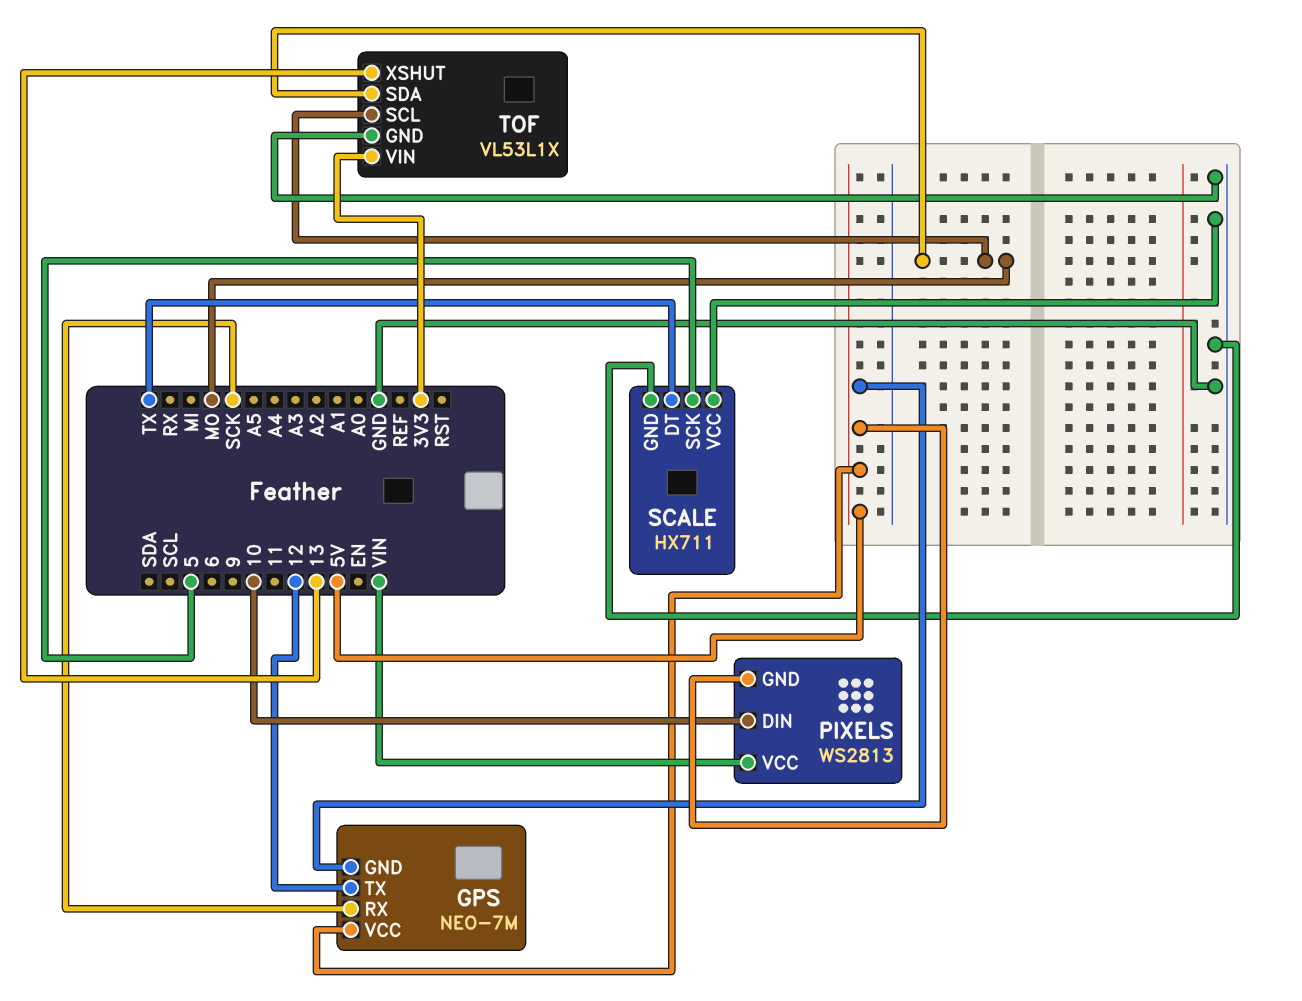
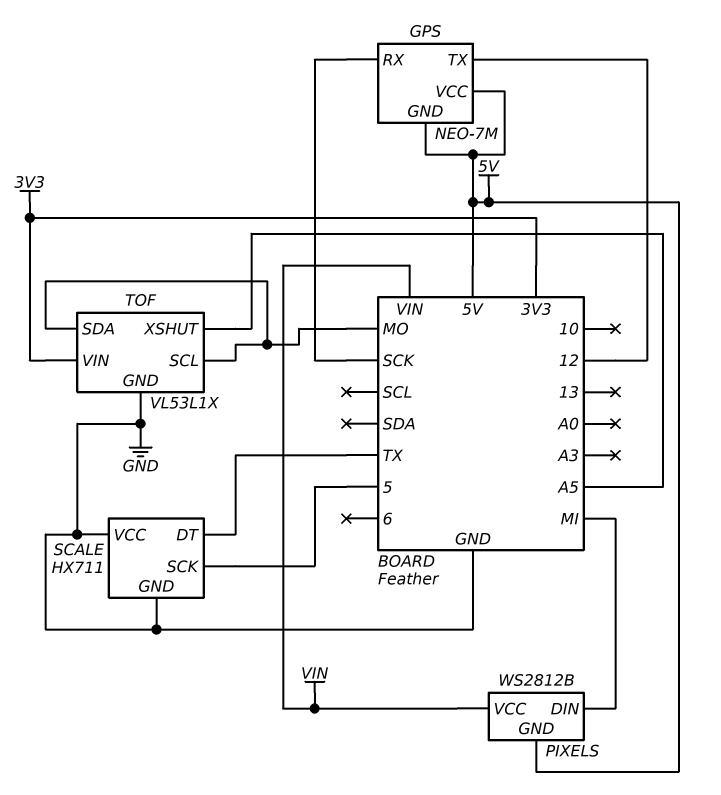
PIXELS: WS2813 -> WS2812B
PIXELS pin DIN: 10 -> MI
TOF pin XSHUT: 13 -> A5

